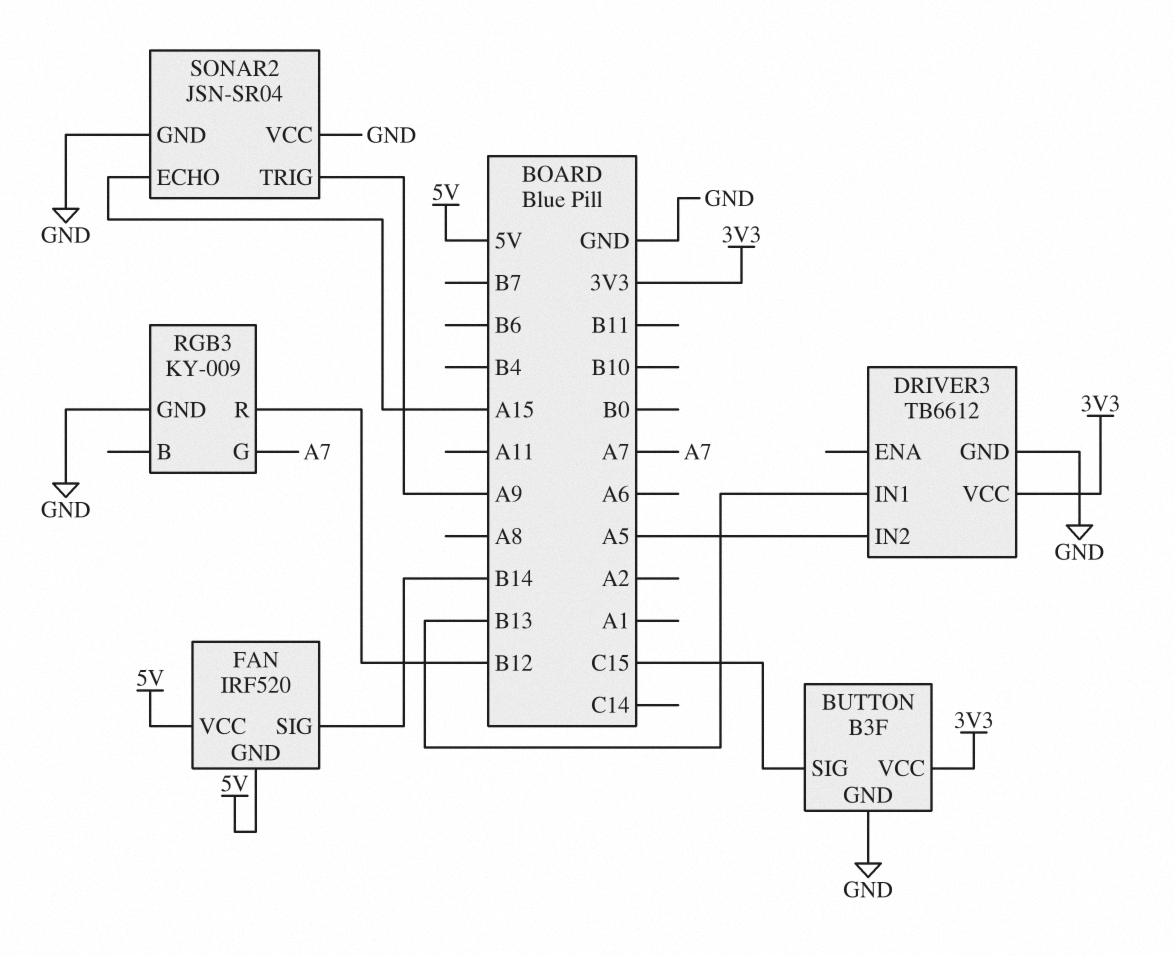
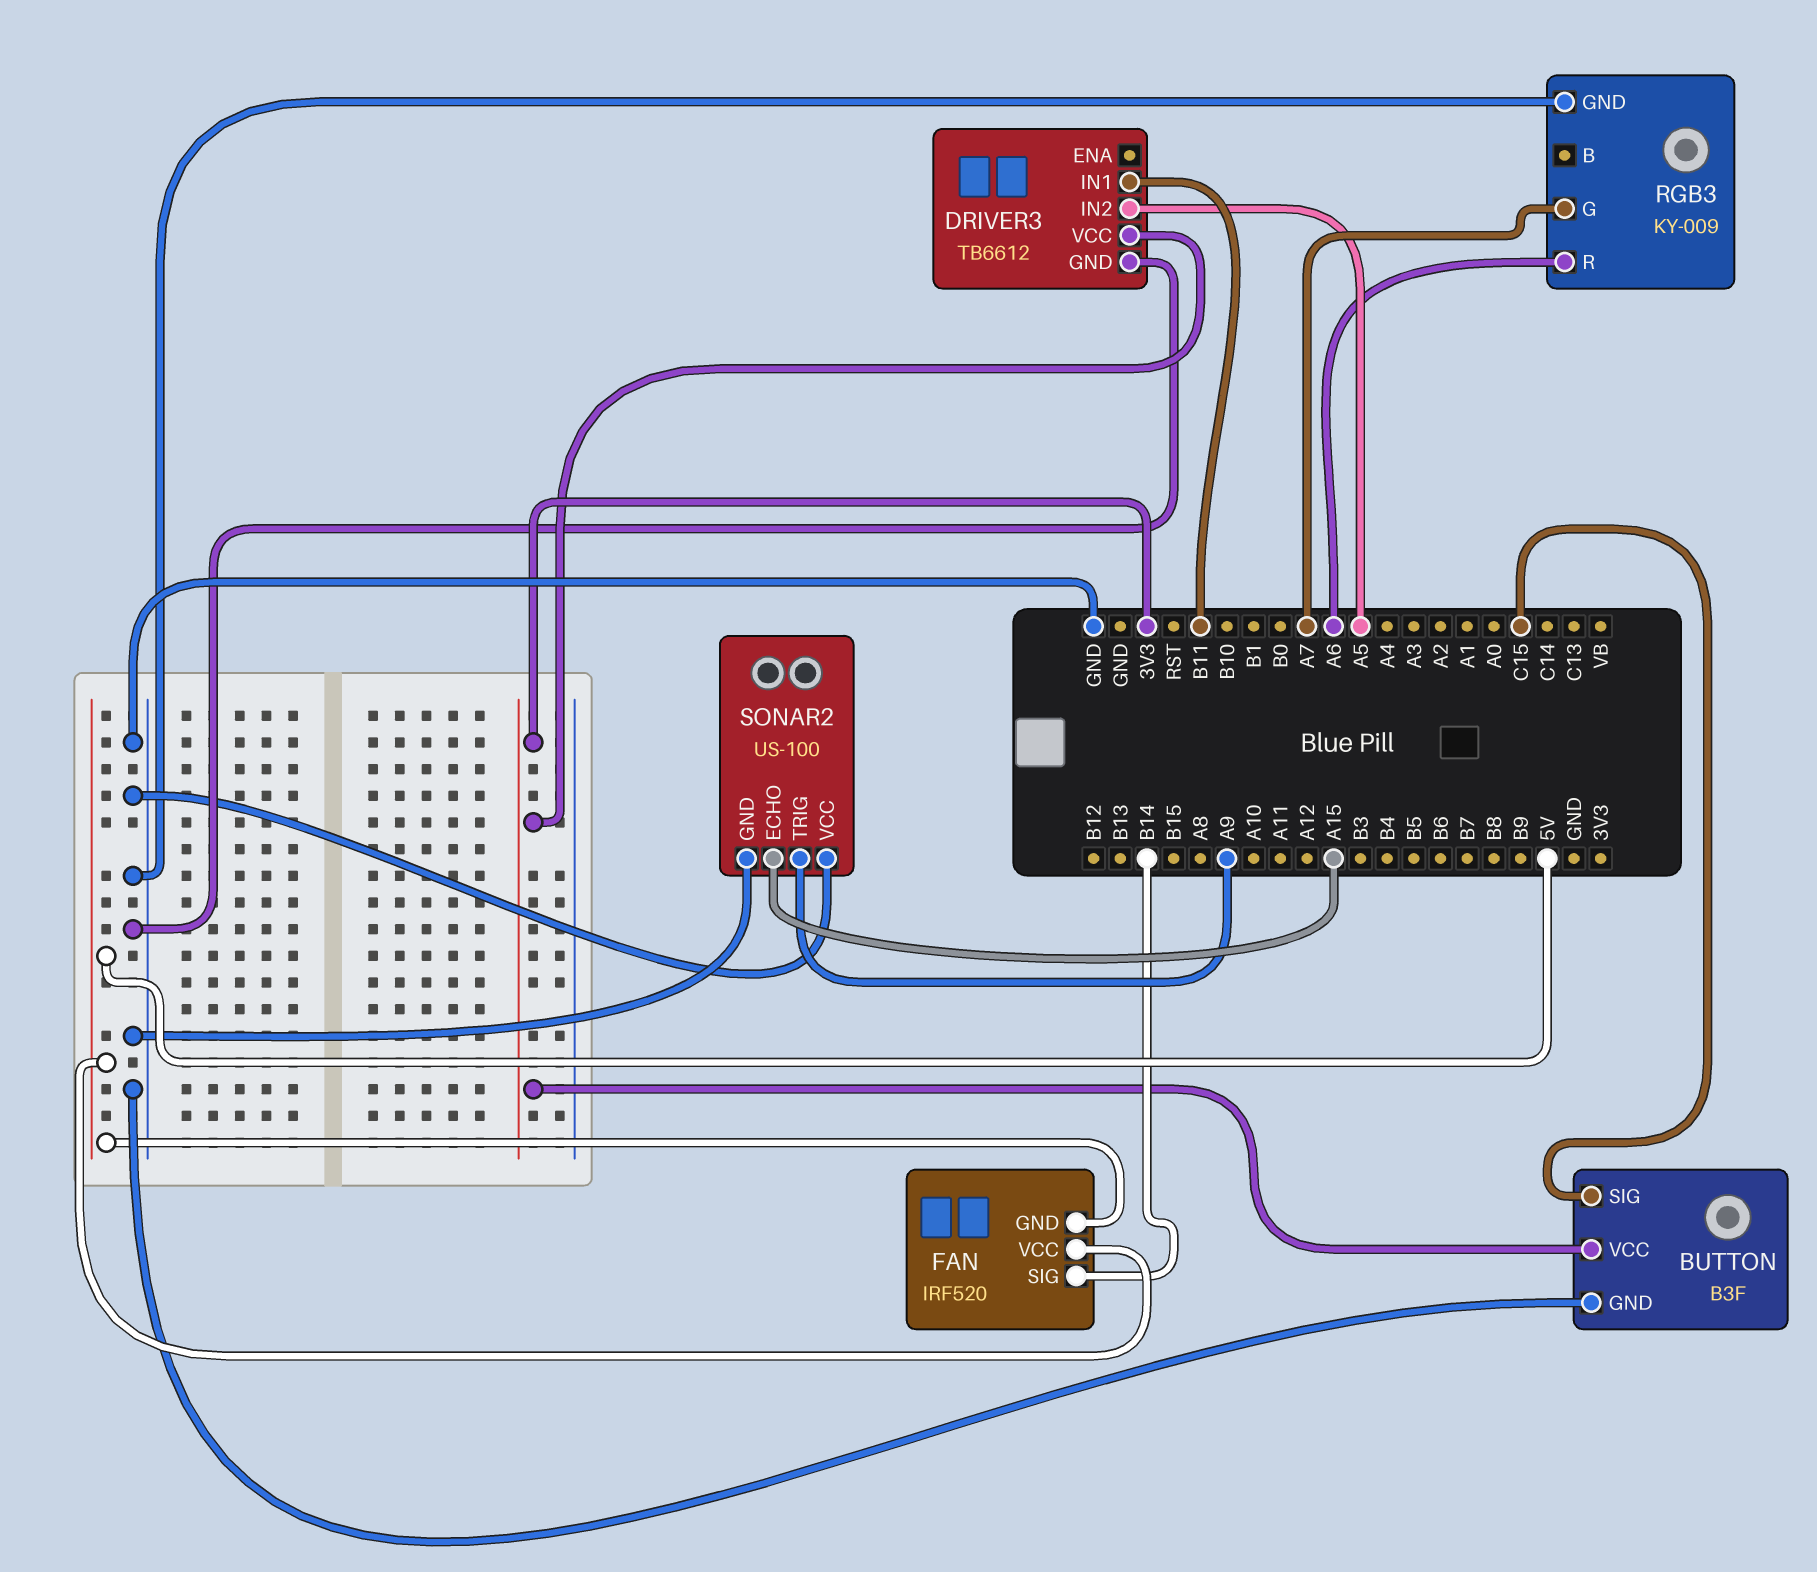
DRIVER3 pin IN1: B13 -> B11
RGB3 pin R: B12 -> A6
SONAR2: JSN-SR04 -> US-100

